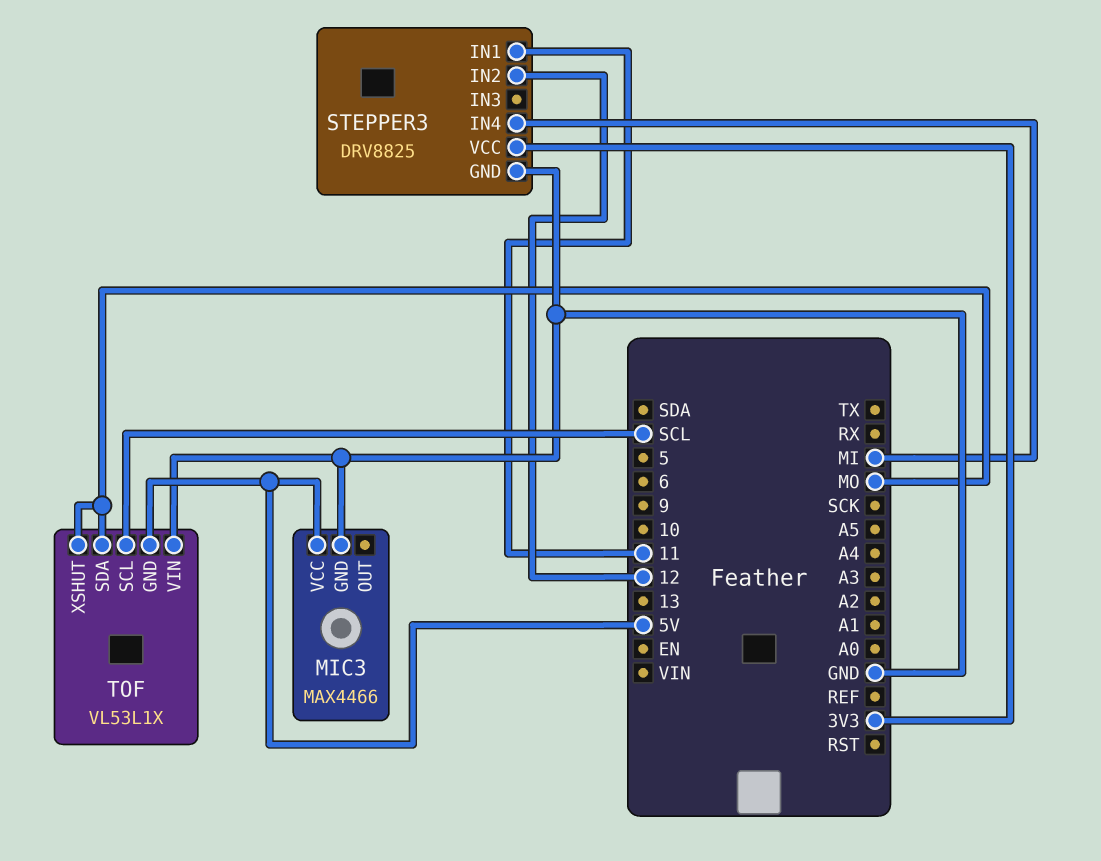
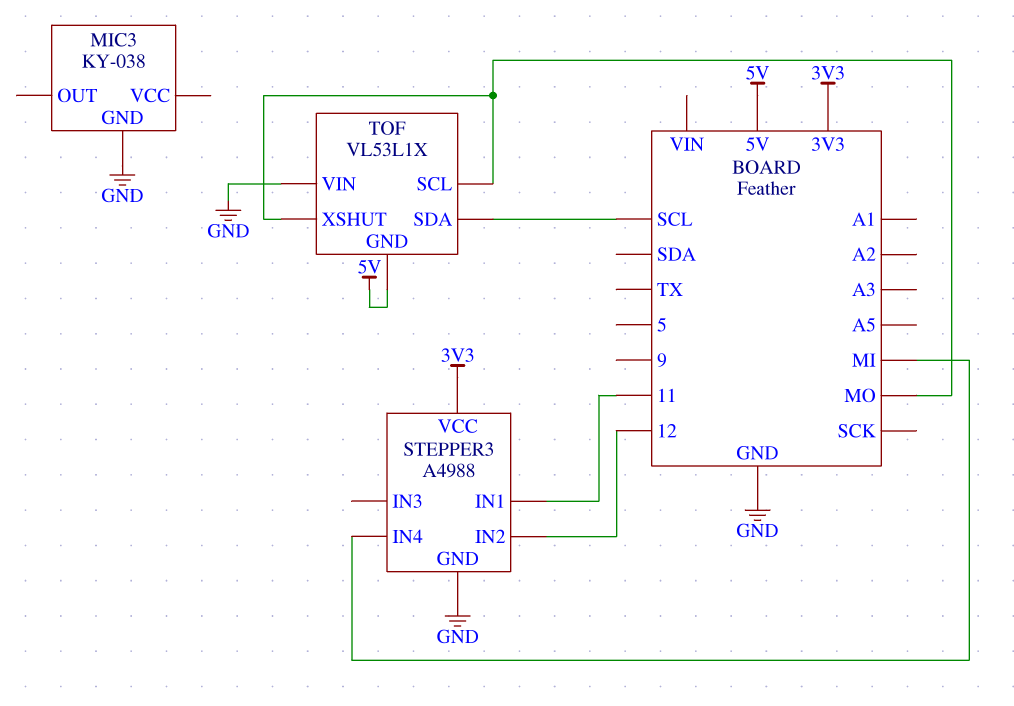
MIC3: MAX4466 -> KY-038
MIC3 pin VCC: 5V -> none
STEPPER3: DRV8825 -> A4988
TOF pin SCL: SCL -> MO
TOF pin SDA: MO -> SCL

